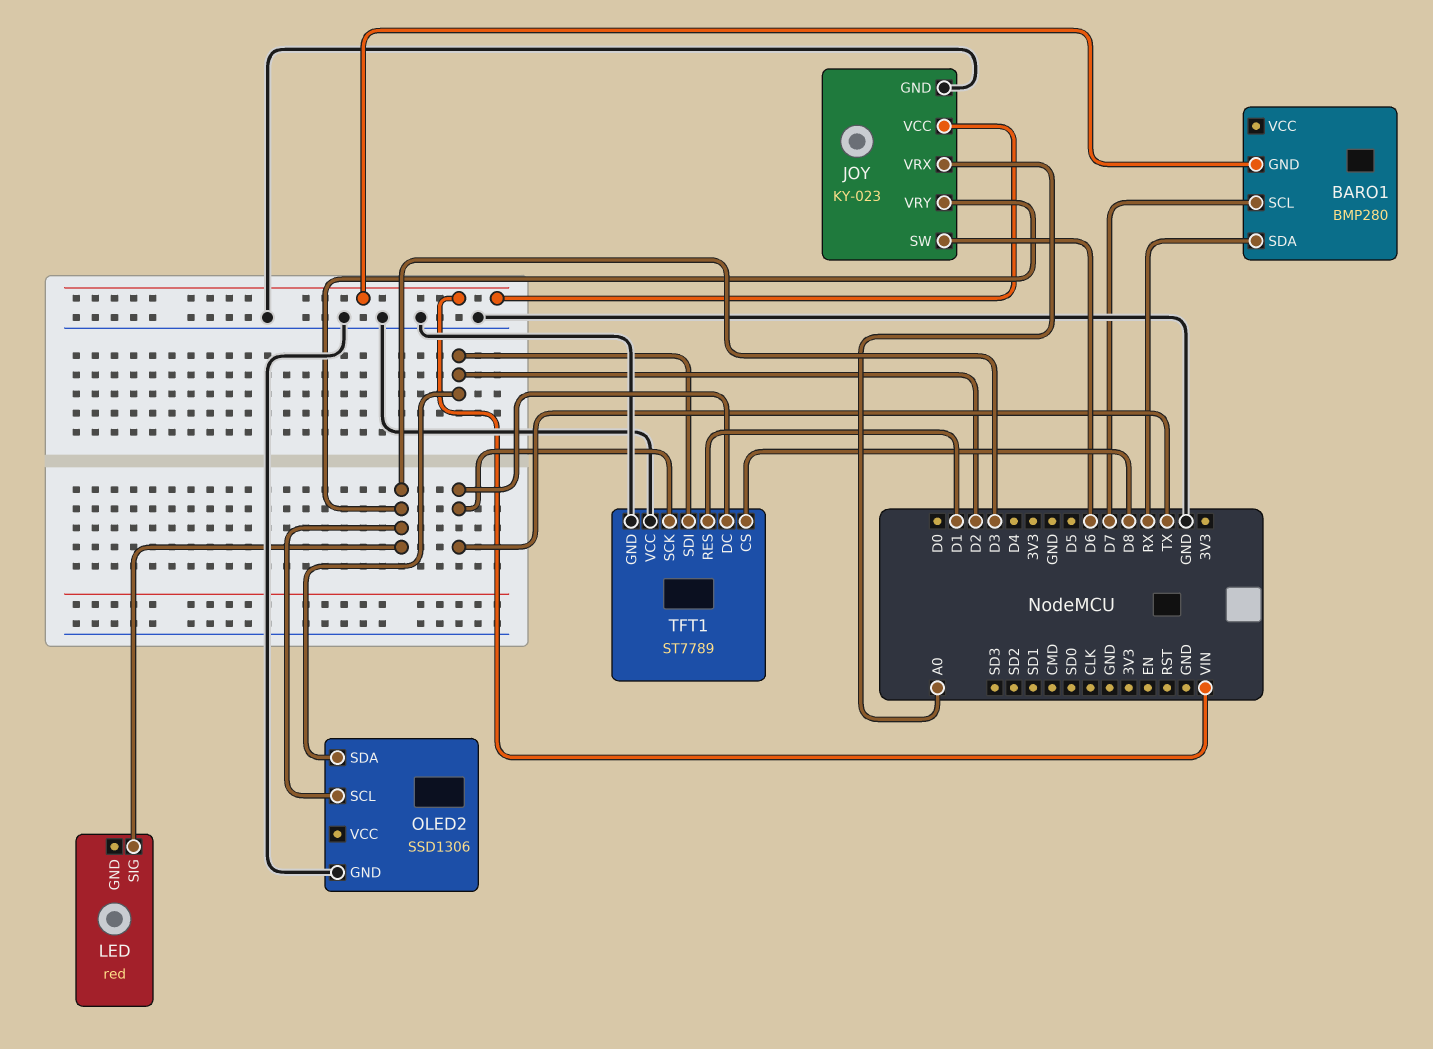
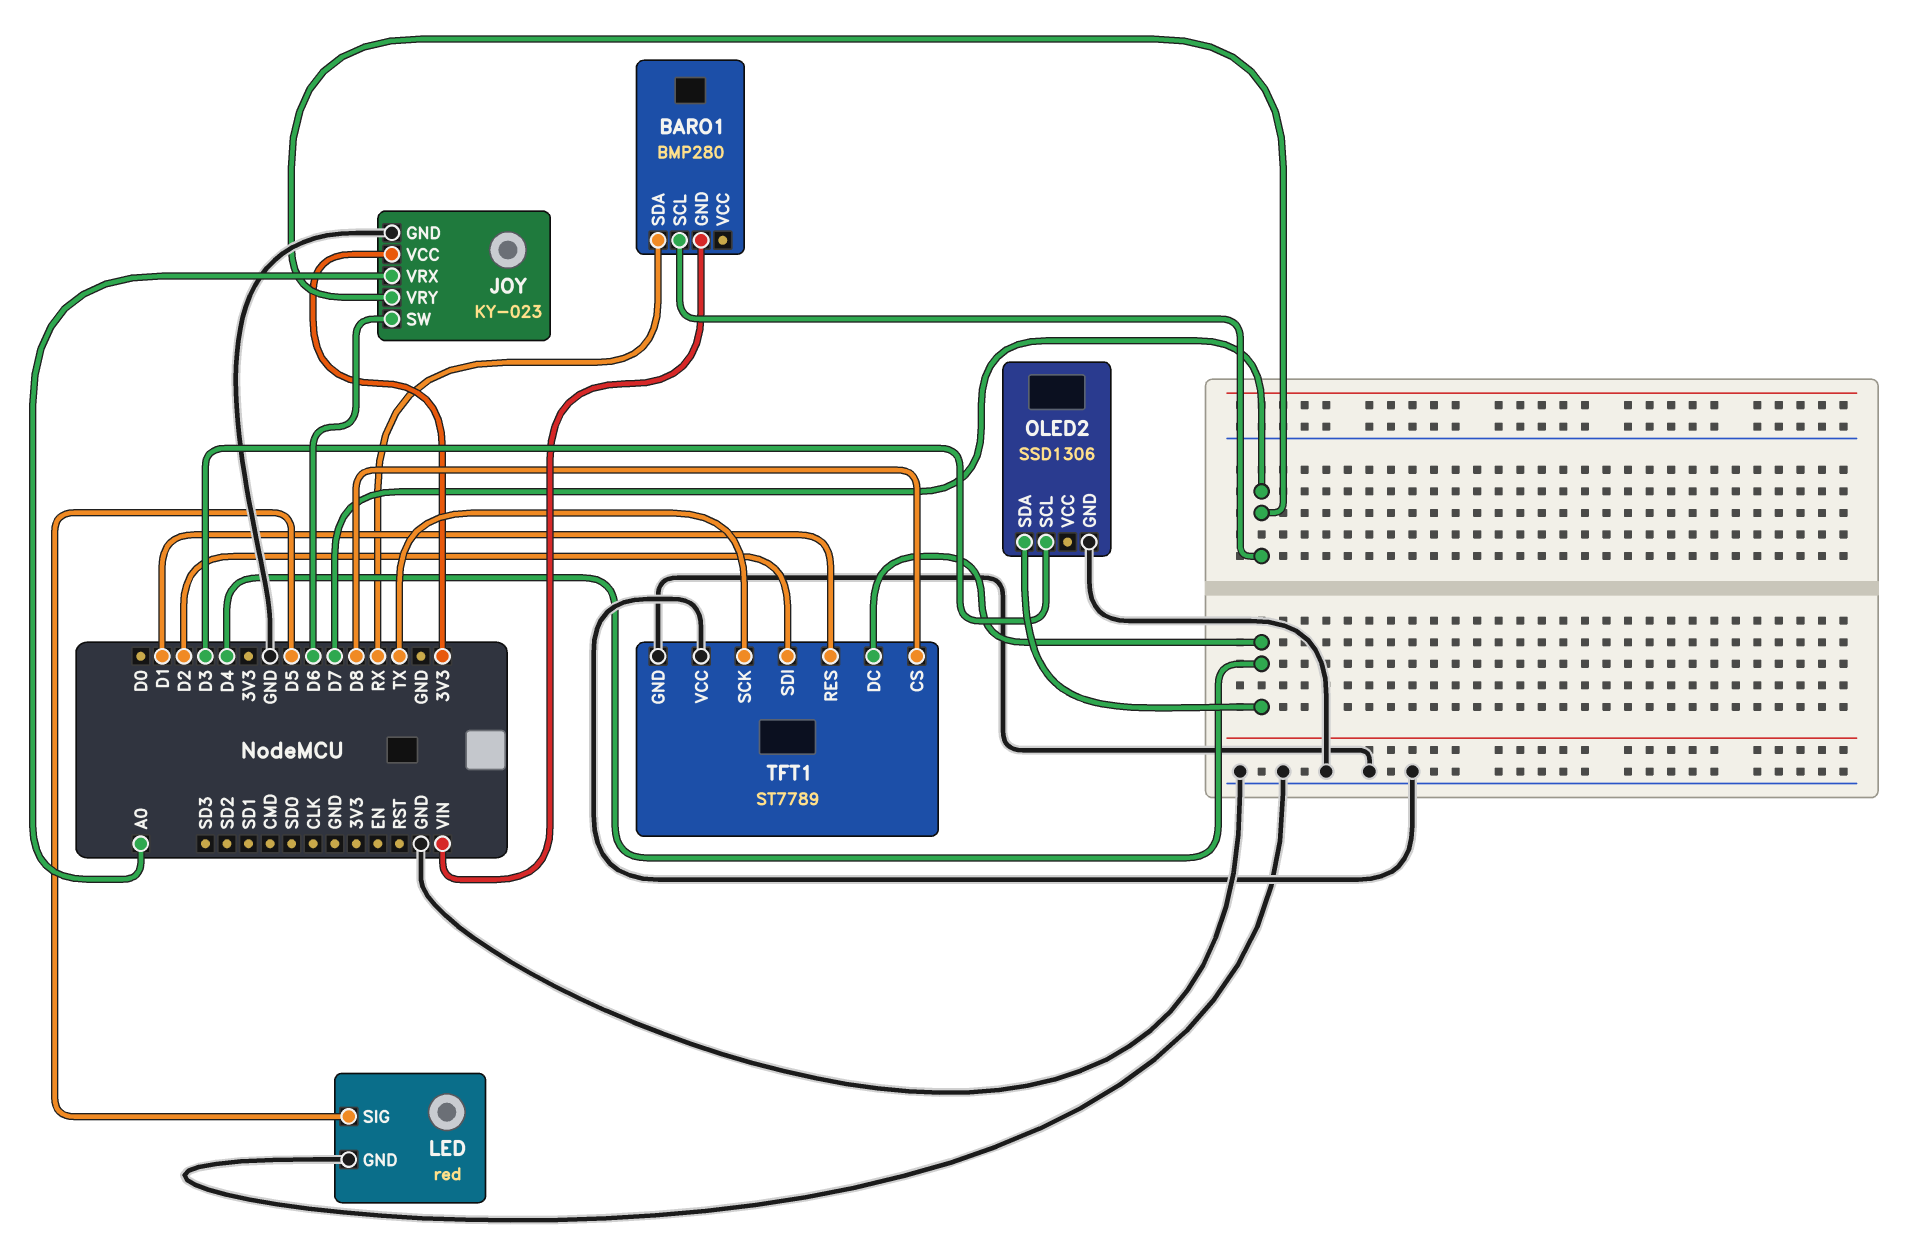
JOY pin VCC: VIN -> 3V3
JOY pin VRY: D3 -> D7
LED pin GND: none -> GND
LED pin SIG: D3 -> D5
OLED2 pin SDA: D2 -> D4
TFT1 pin DC: TX -> D4

